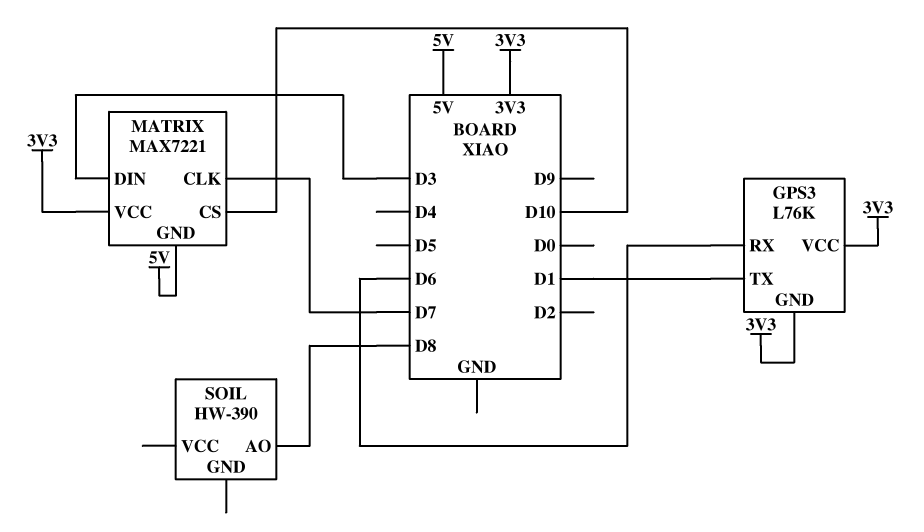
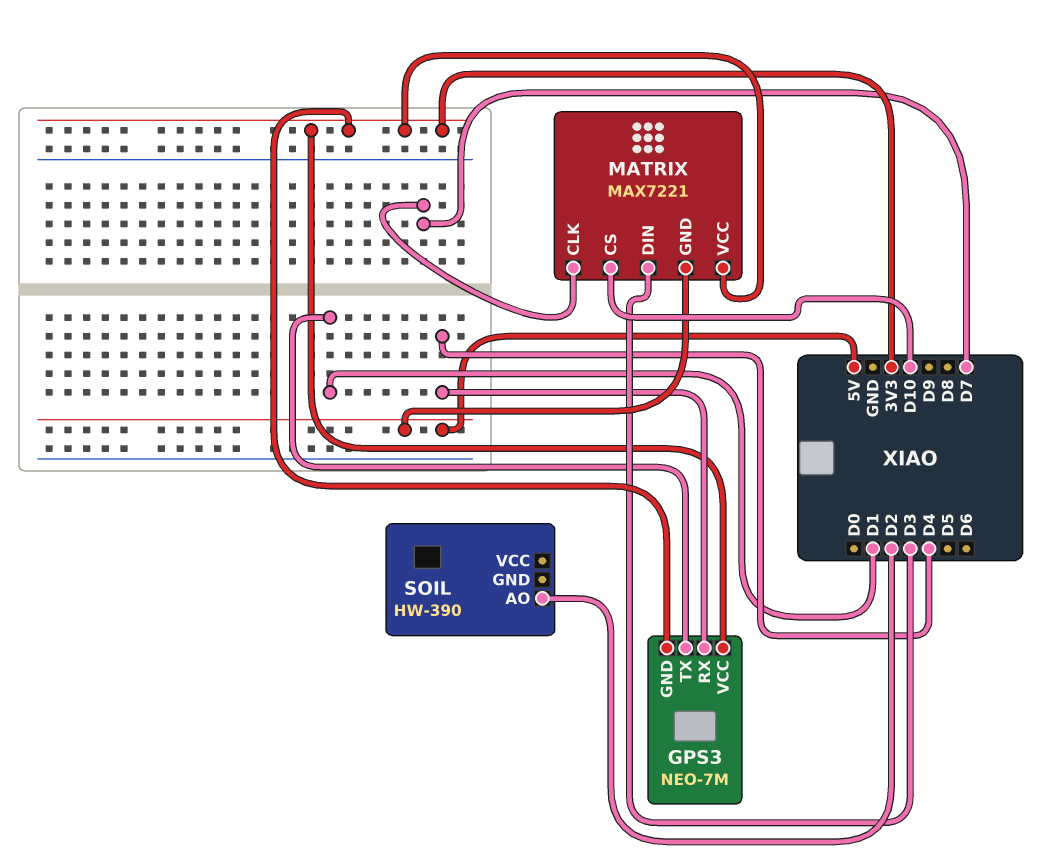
GPS3: L76K -> NEO-7M
GPS3 pin RX: D6 -> D4
SOIL pin AO: D8 -> D2

